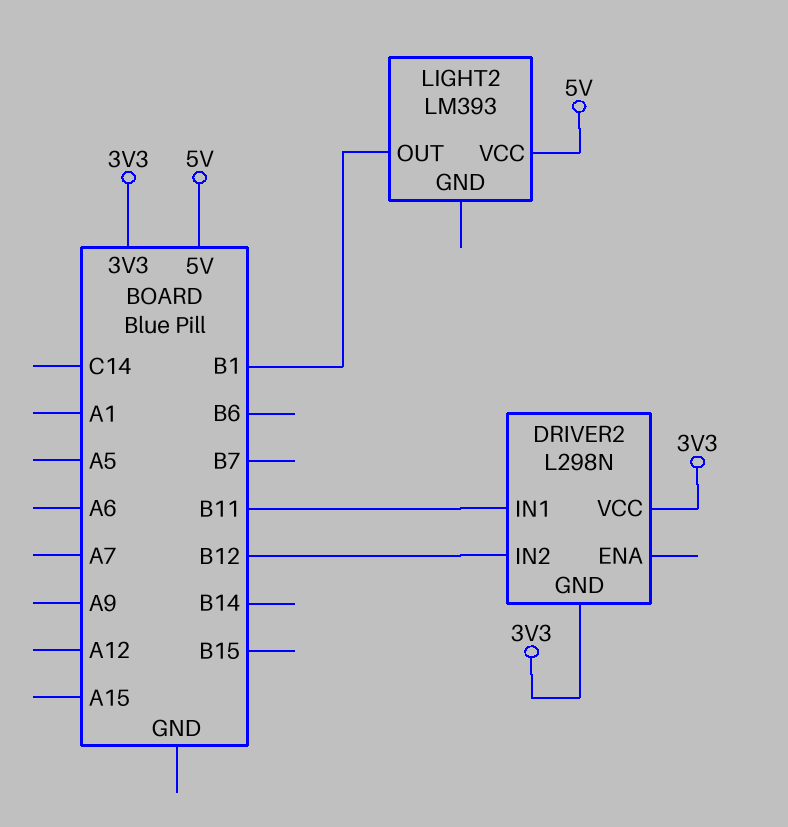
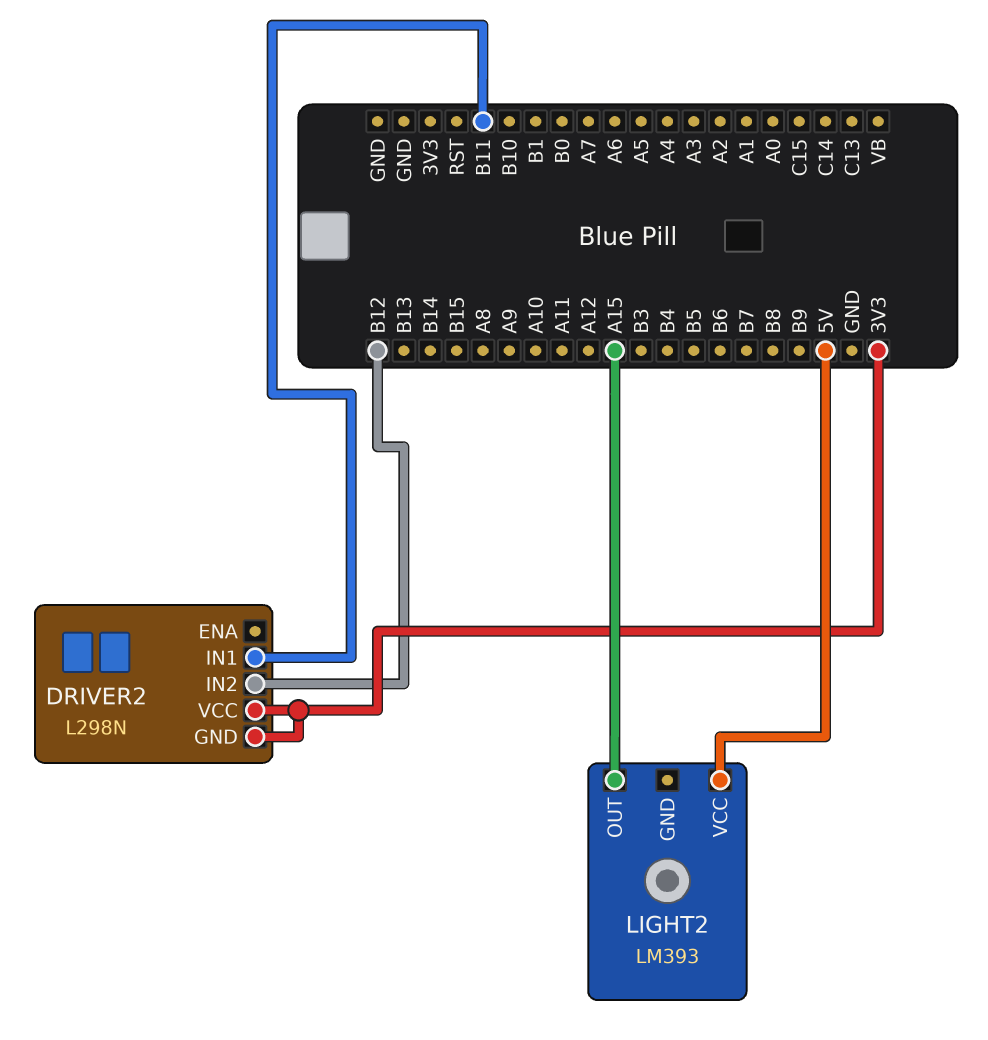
LIGHT2 pin OUT: B1 -> A15

